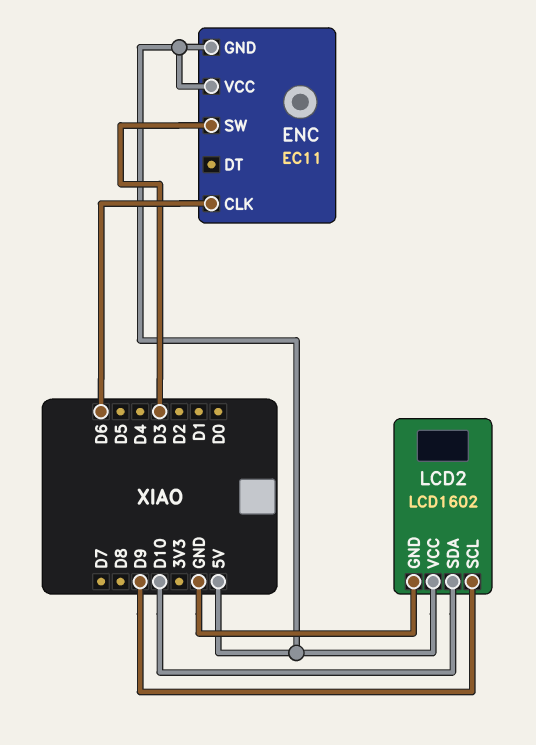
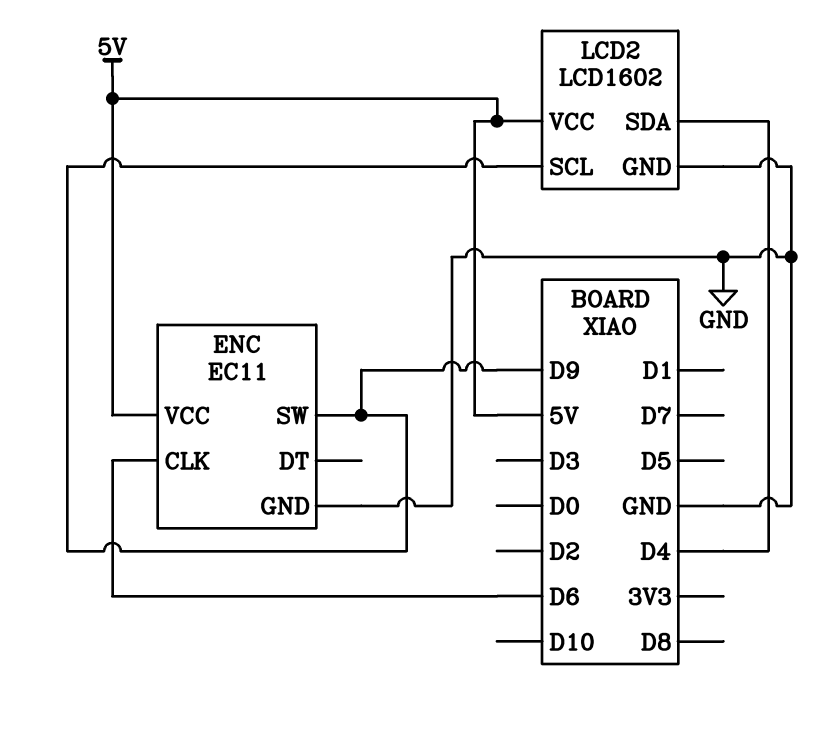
ENC pin GND: 5V -> GND
ENC pin SW: D3 -> D9
LCD2 pin SDA: D10 -> D4

